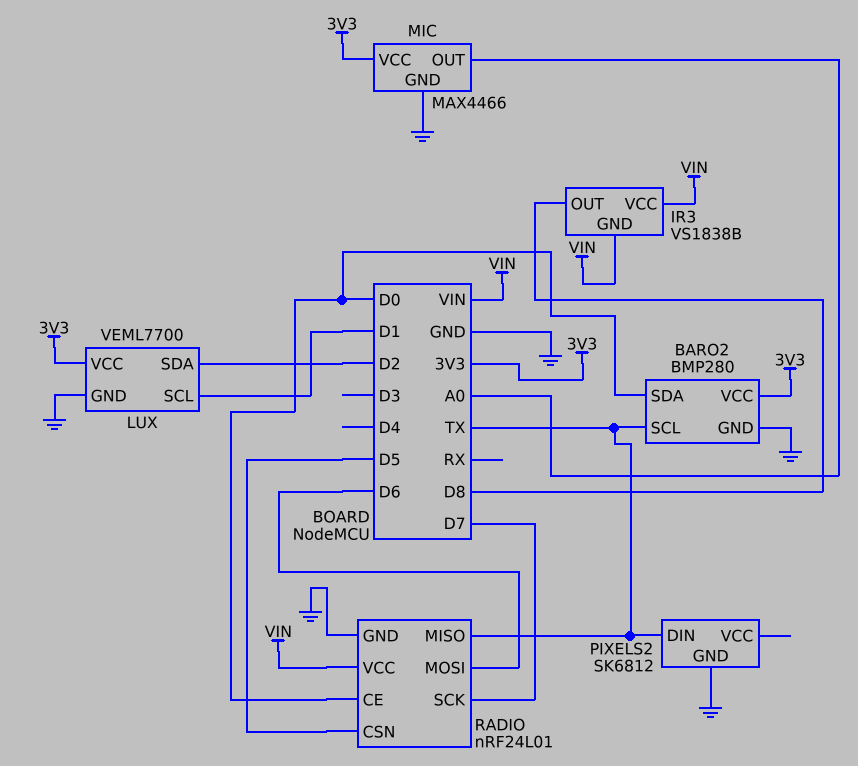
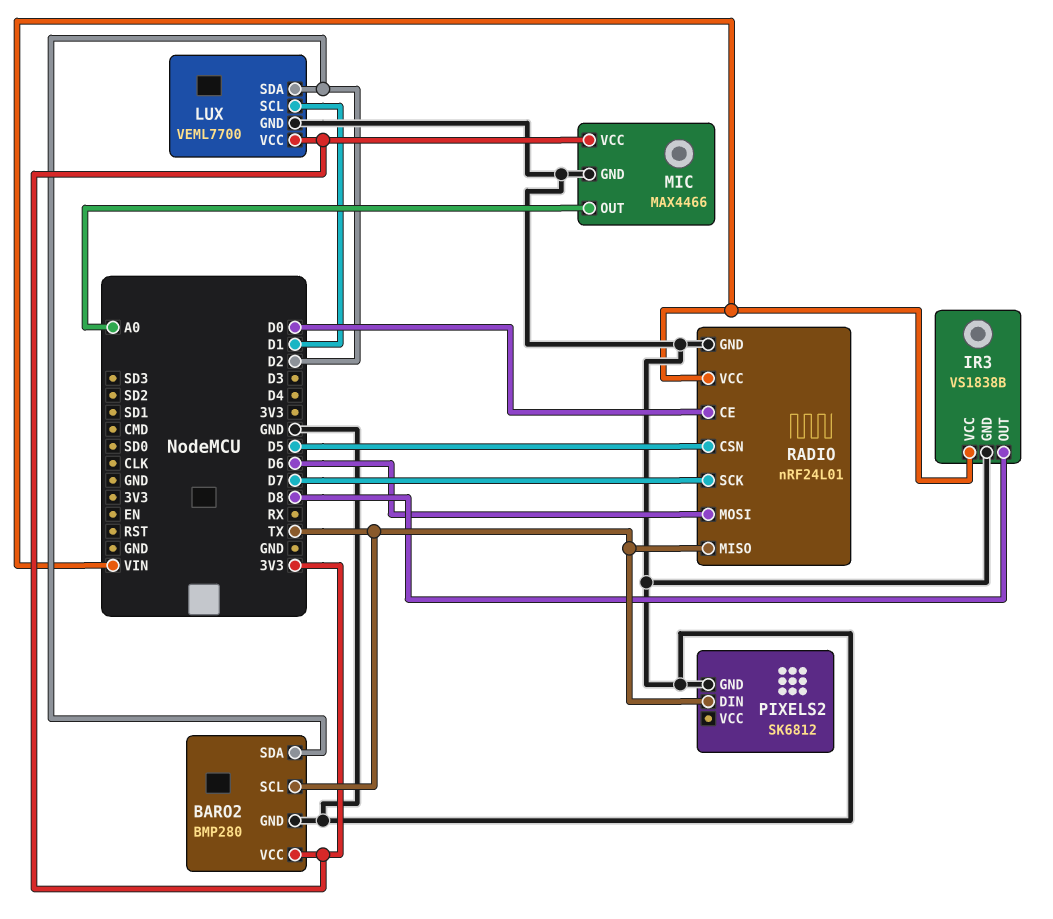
BARO2 pin SDA: D0 -> D2
IR3 pin GND: VIN -> GND

